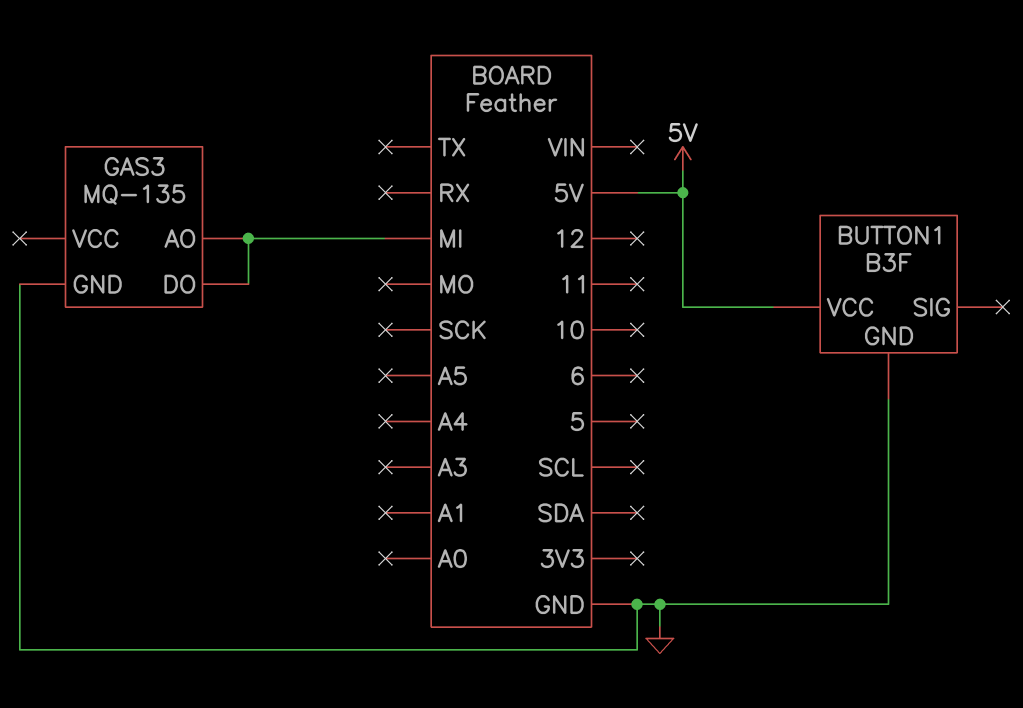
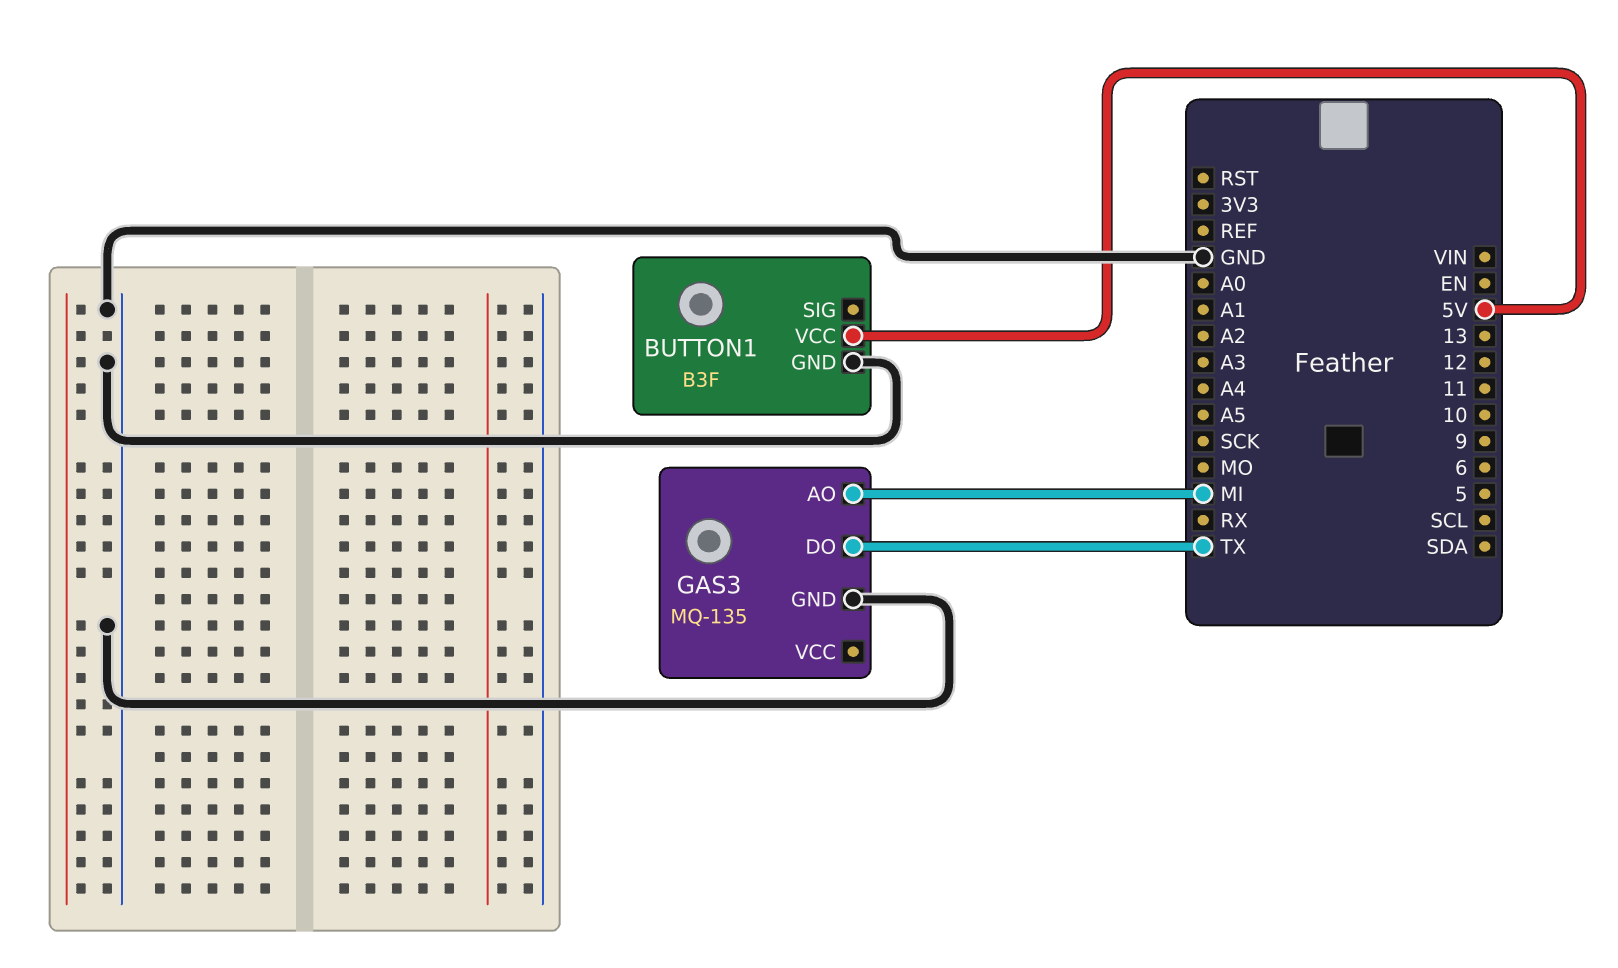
GAS3 pin DO: MI -> TX

